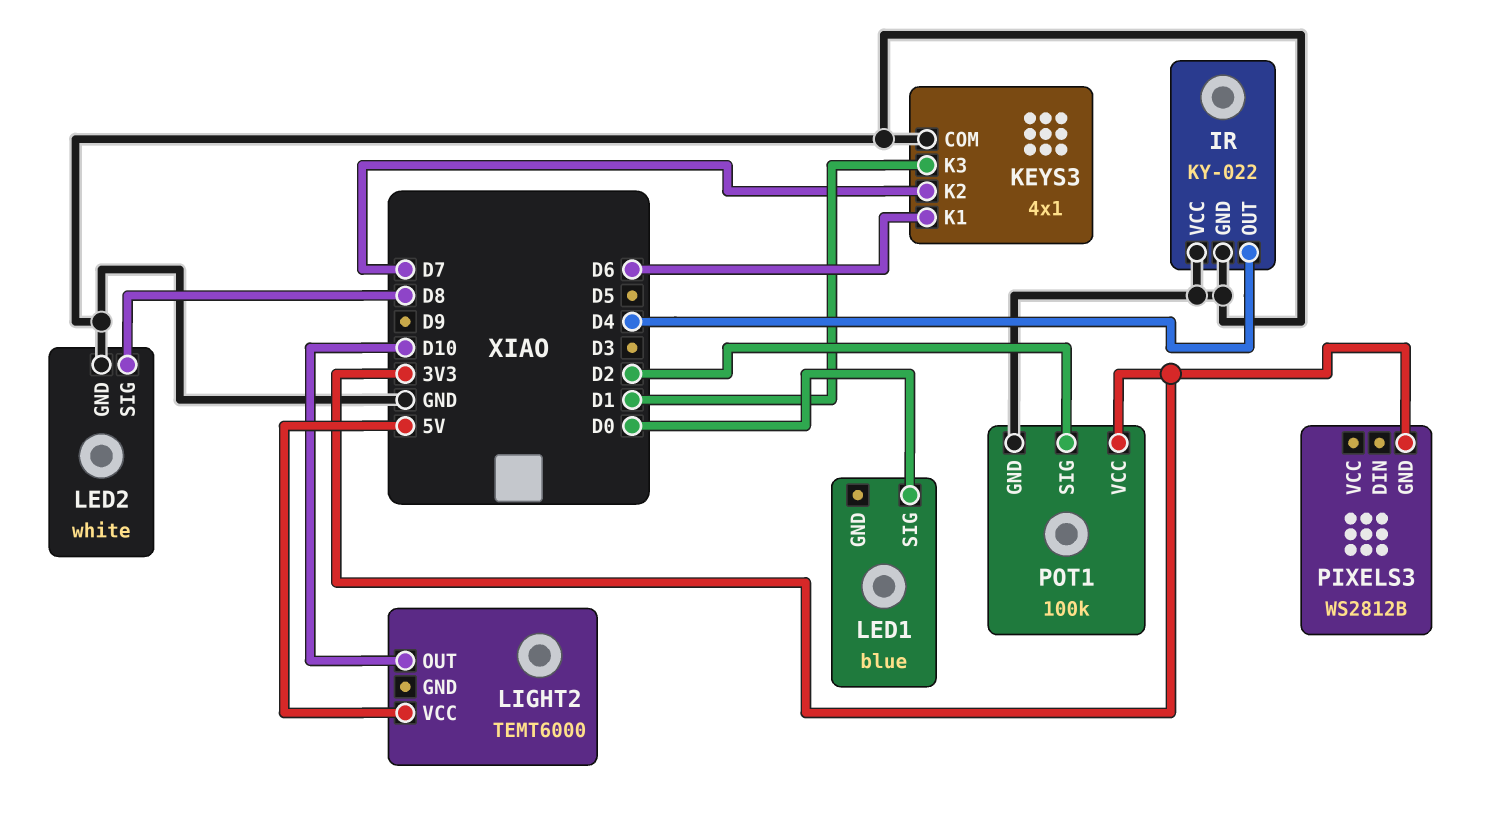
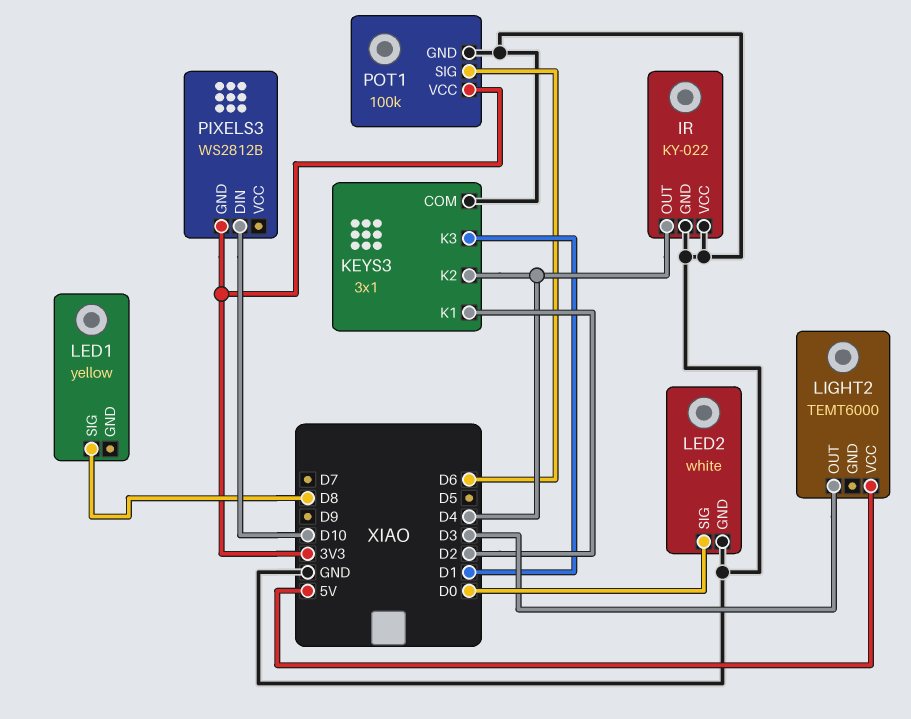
KEYS3: 4x1 -> 3x1
KEYS3 pin K1: D6 -> D2
KEYS3 pin K2: D7 -> D4
LED1: blue -> yellow
LED1 pin SIG: D0 -> D8
LED2 pin SIG: D8 -> D0
LIGHT2 pin OUT: D10 -> D3
PIXELS3 pin DIN: none -> D10
POT1 pin SIG: D2 -> D6

